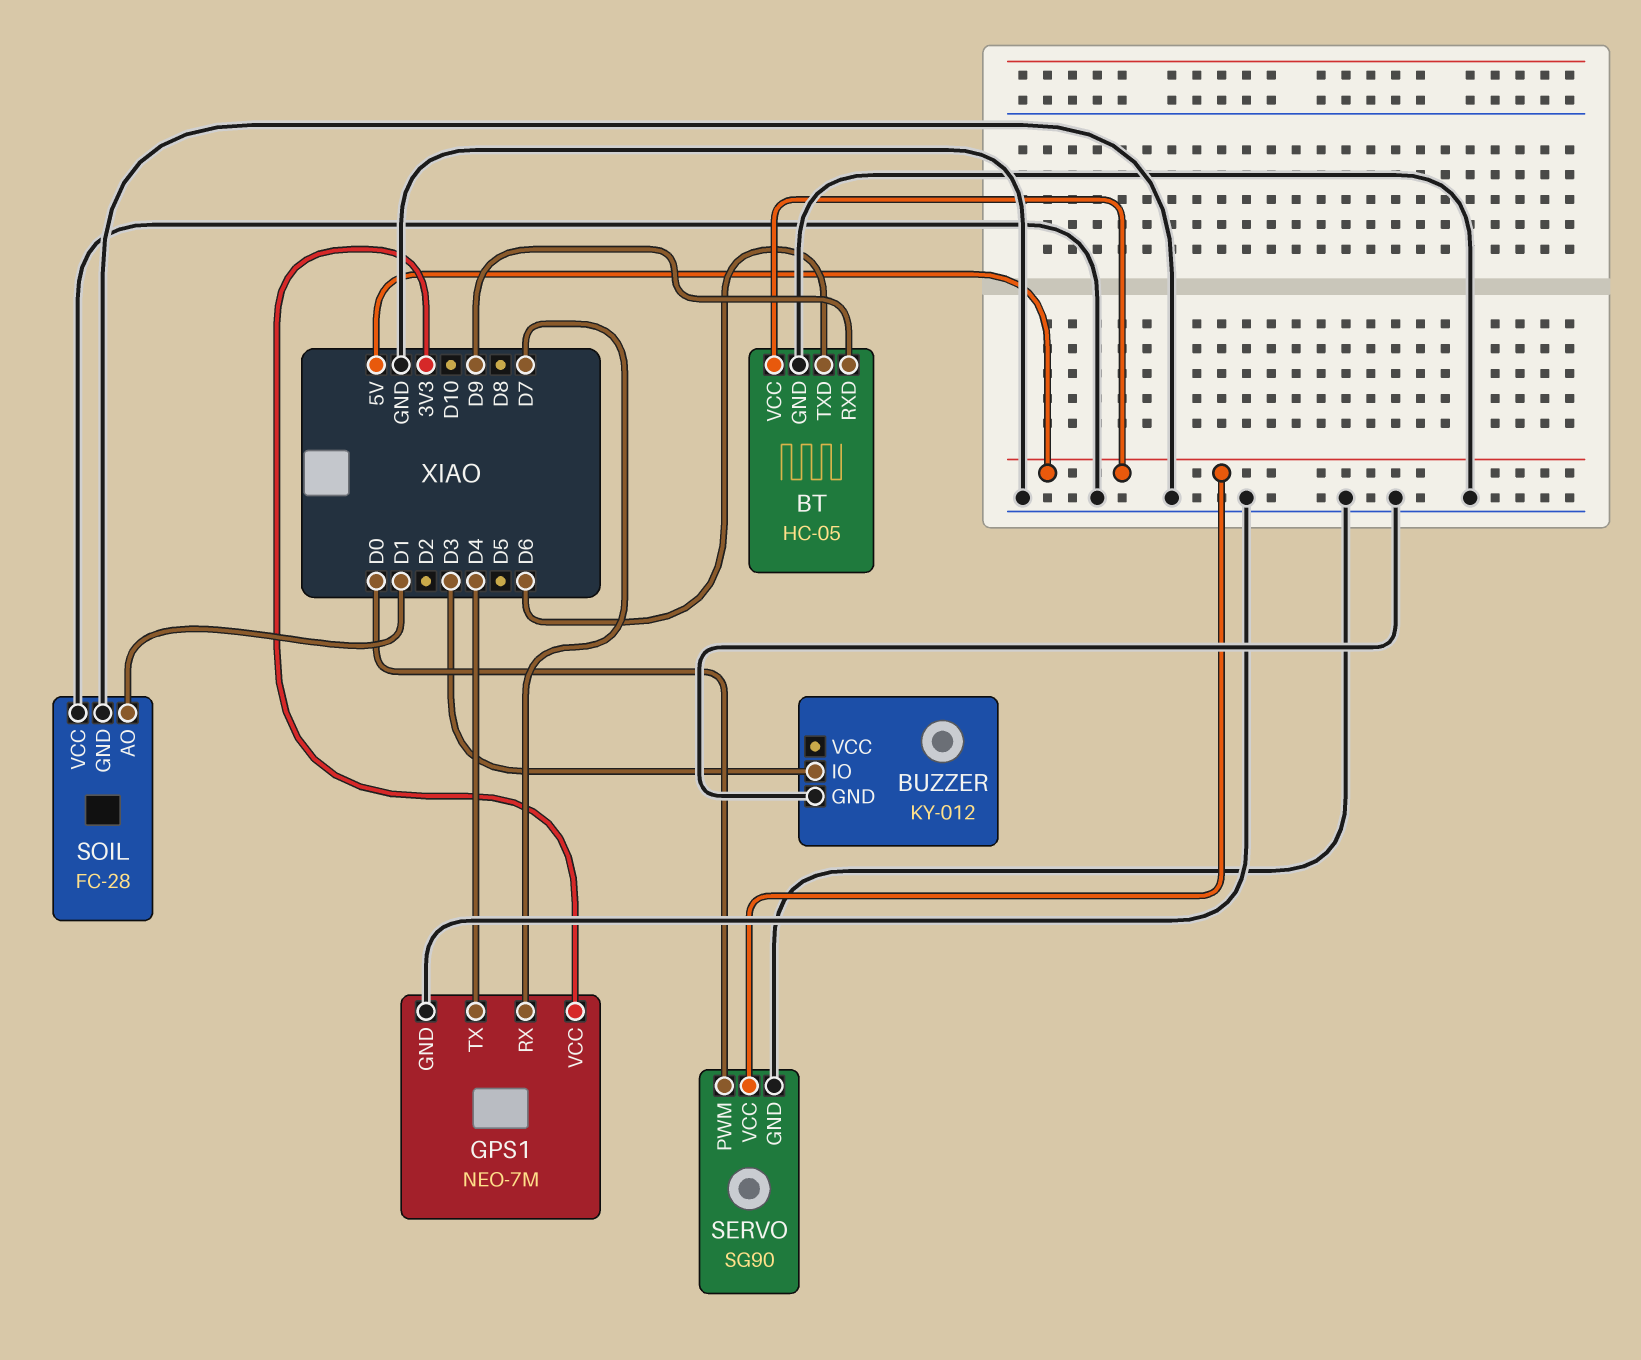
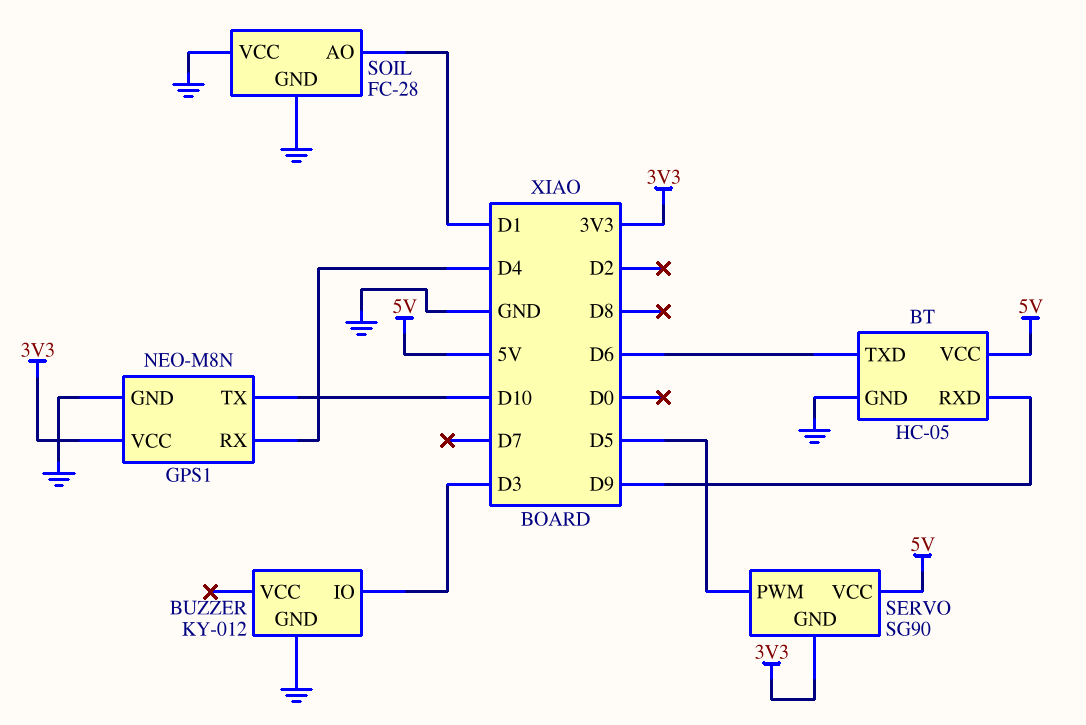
GPS1: NEO-7M -> NEO-M8N
GPS1 pin RX: D7 -> D4
GPS1 pin TX: D4 -> D10
SERVO pin GND: GND -> 3V3
SERVO pin PWM: D0 -> D5

